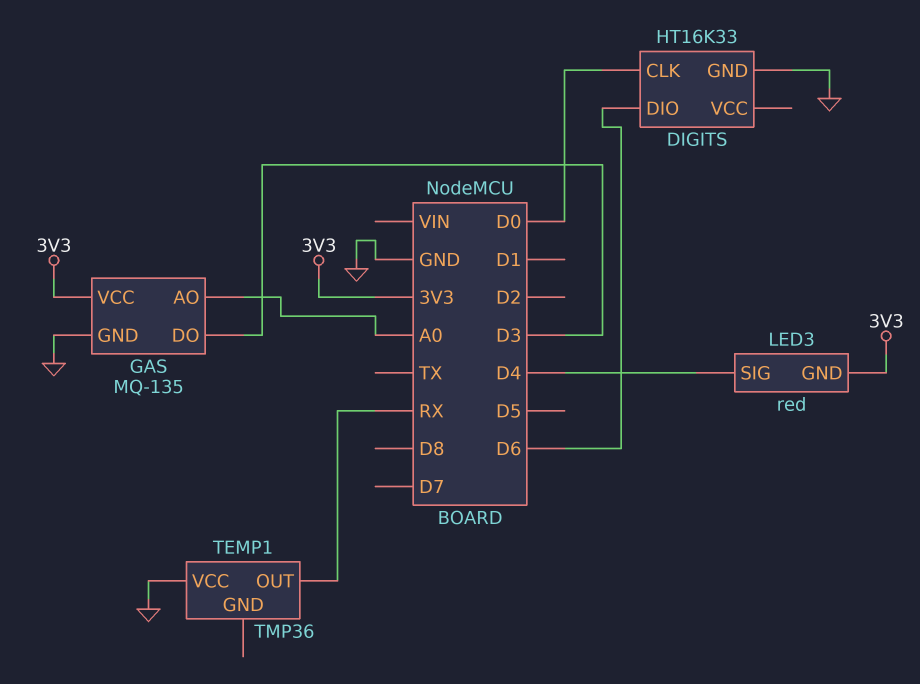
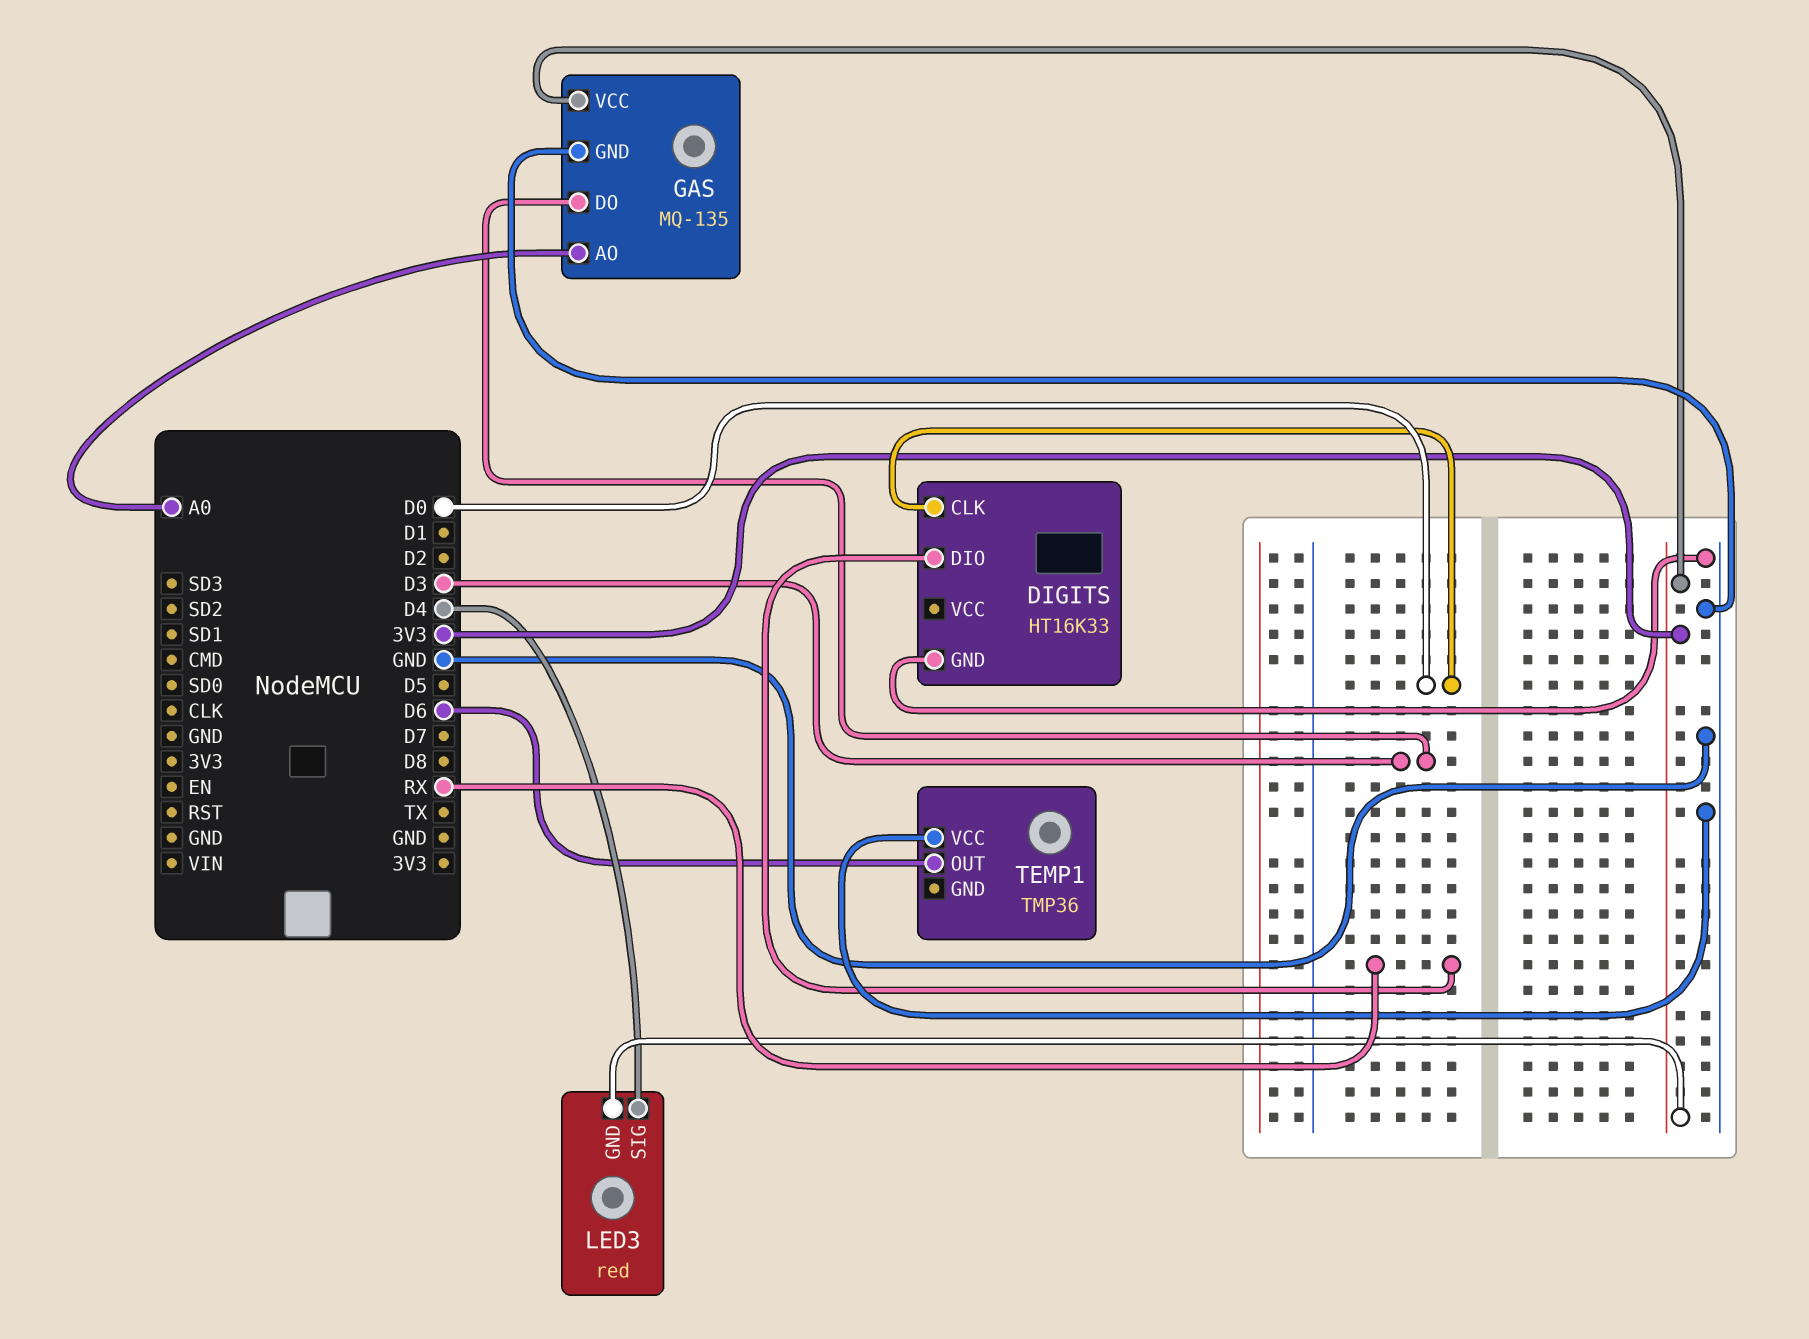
DIGITS pin DIO: D6 -> RX
TEMP1 pin OUT: RX -> D6

